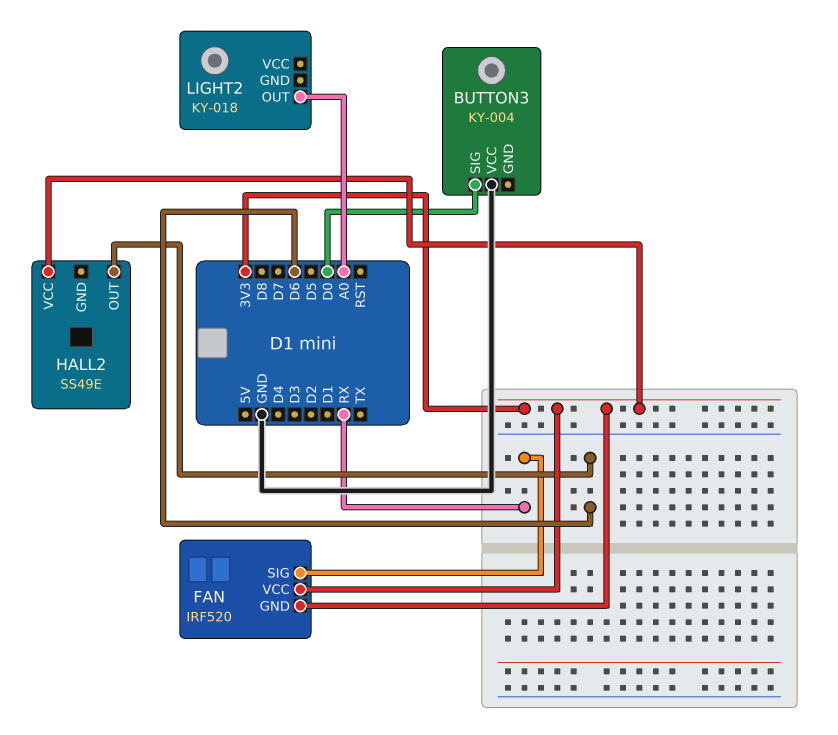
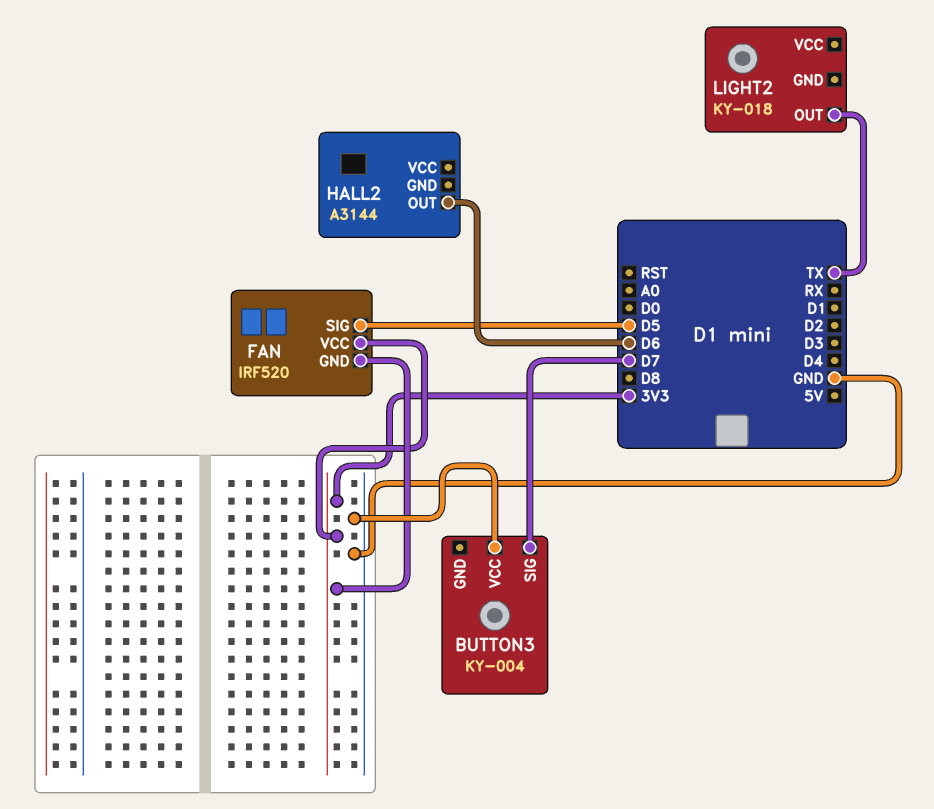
BUTTON3 pin SIG: D0 -> D7
FAN pin SIG: RX -> D5
HALL2: SS49E -> A3144
HALL2 pin VCC: 3V3 -> none
LIGHT2 pin OUT: A0 -> TX

